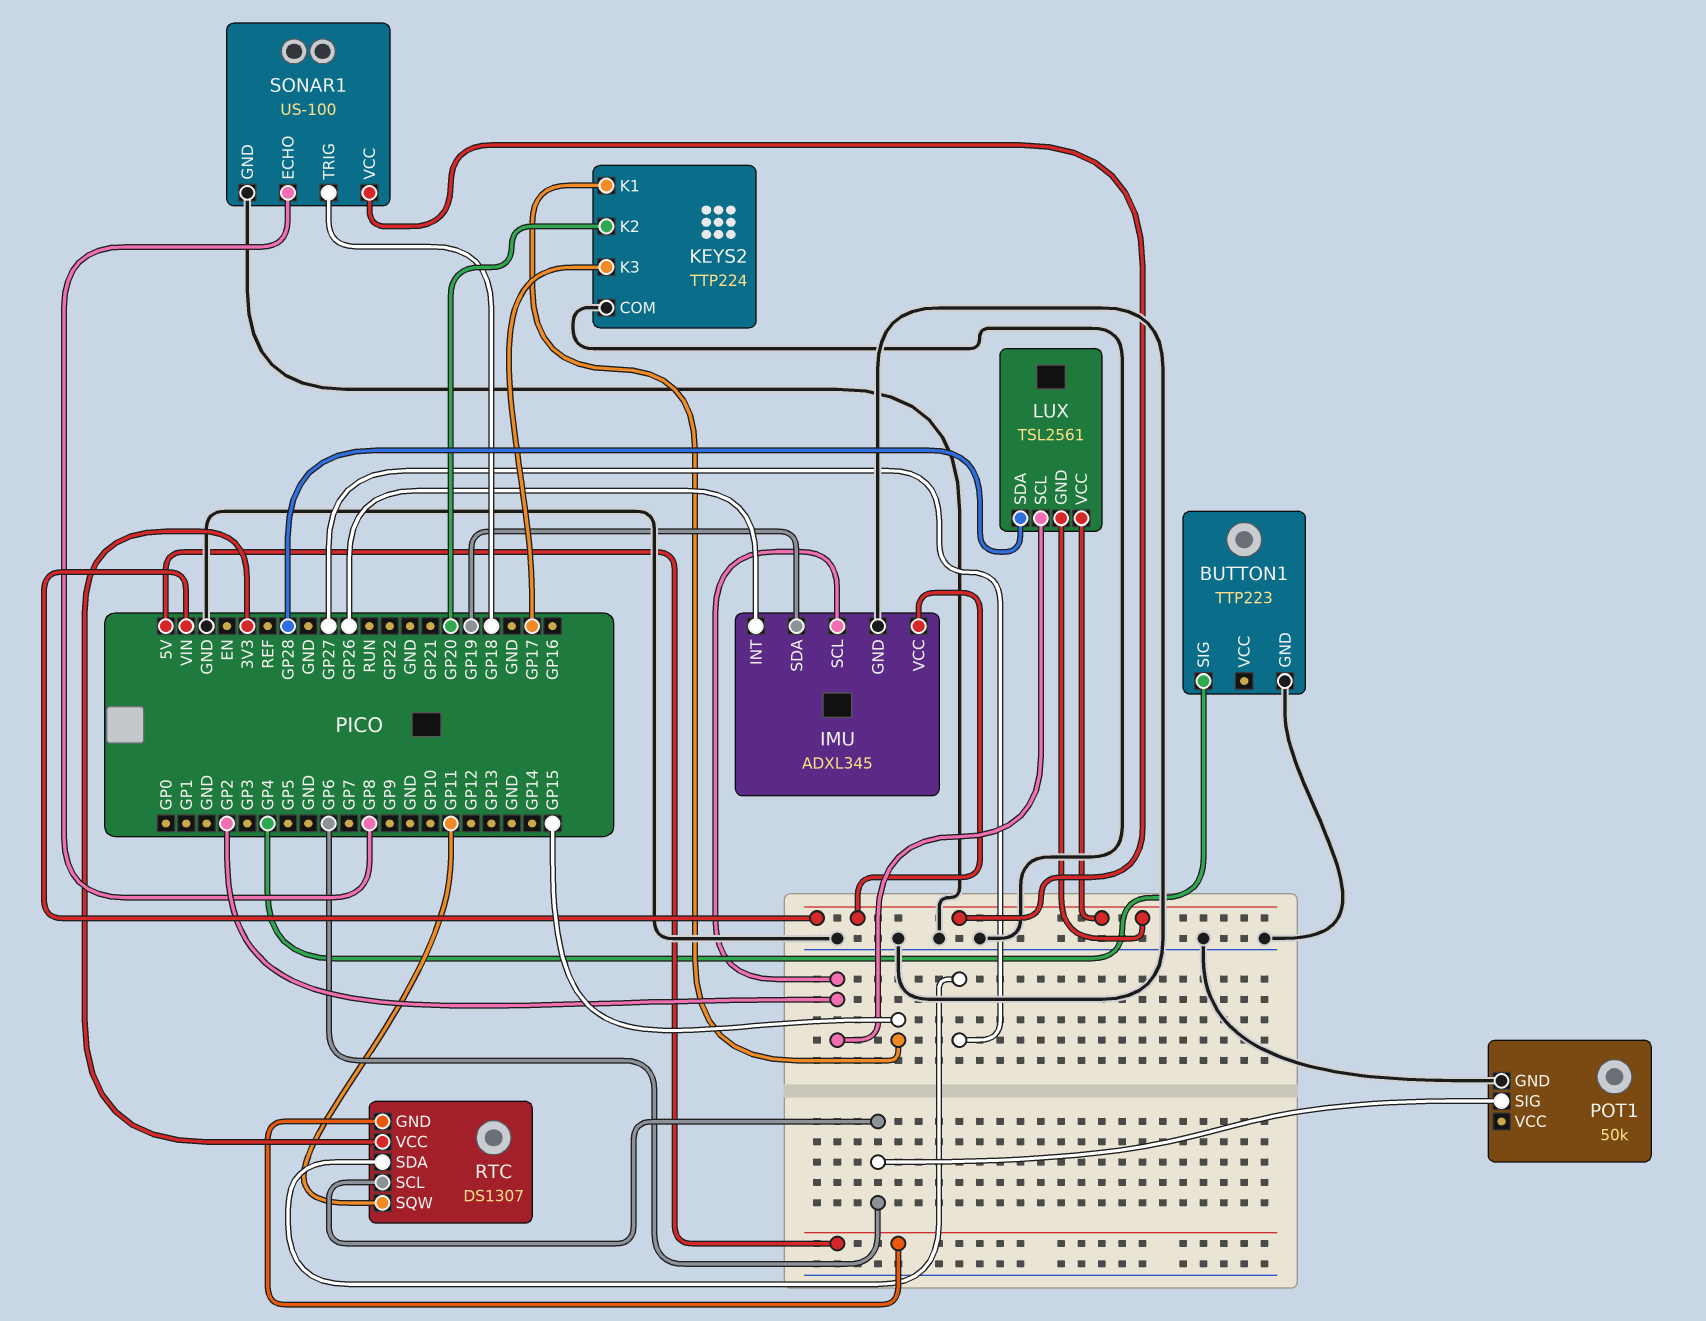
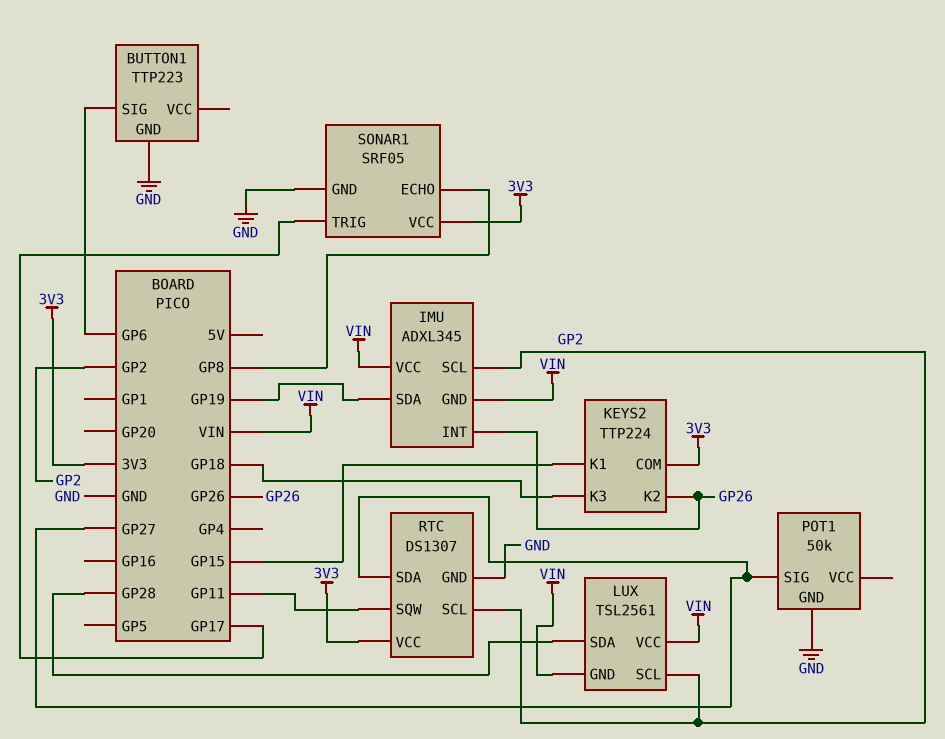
BUTTON1 pin SIG: GP4 -> GP6
IMU pin GND: GND -> VIN
KEYS2 pin COM: GND -> 3V3
KEYS2 pin K2: GP20 -> GP26
KEYS2 pin K3: GP17 -> GP18
POT1 pin SIG: GP6 -> GP27
RTC pin GND: 5V -> GND
RTC pin SCL: GP6 -> GP2
SONAR1: US-100 -> SRF05
SONAR1 pin TRIG: GP18 -> GP17
SONAR1 pin VCC: VIN -> 3V3

